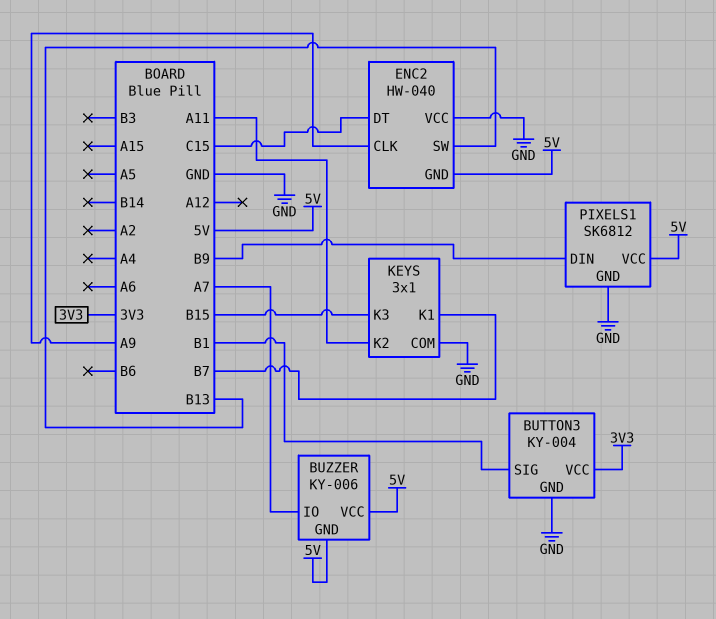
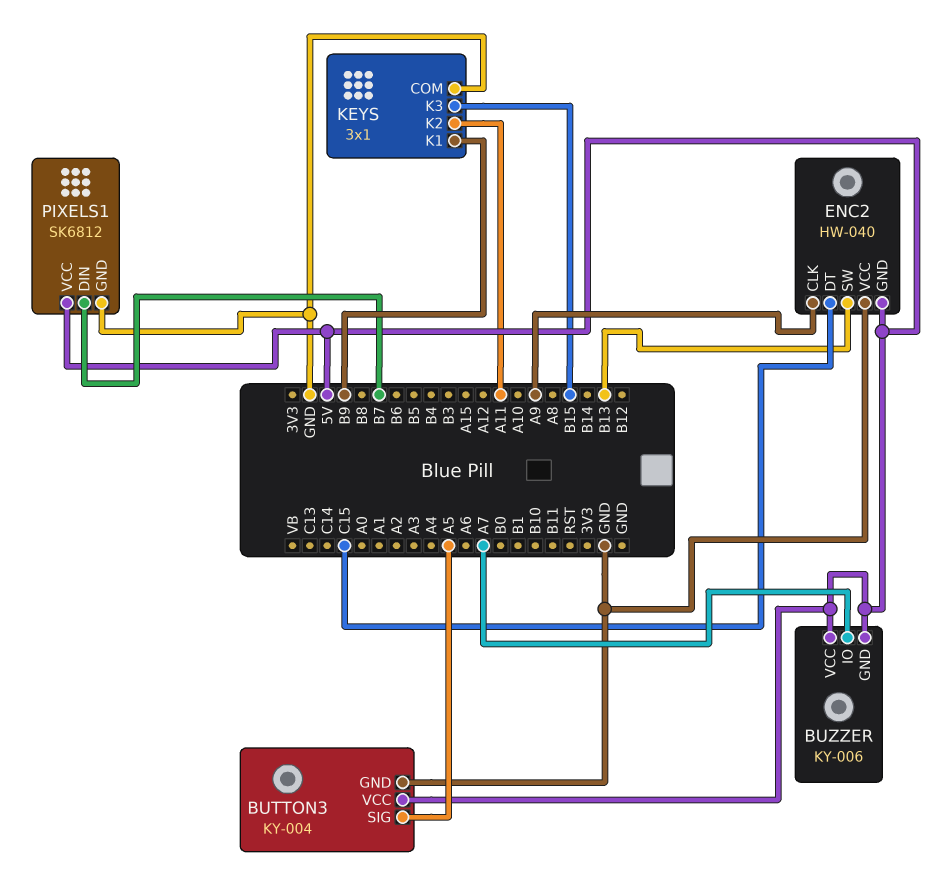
BUTTON3 pin SIG: B1 -> A5
BUTTON3 pin VCC: 3V3 -> 5V
KEYS pin K1: B7 -> B9
PIXELS1 pin DIN: B9 -> B7

